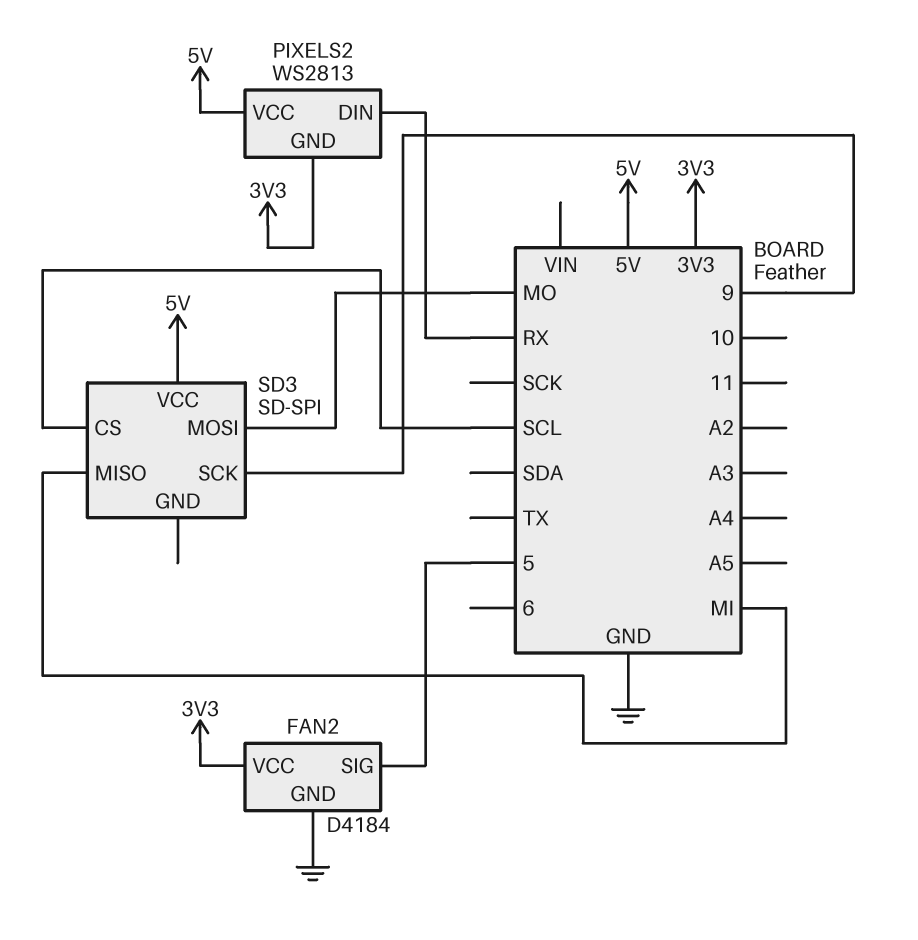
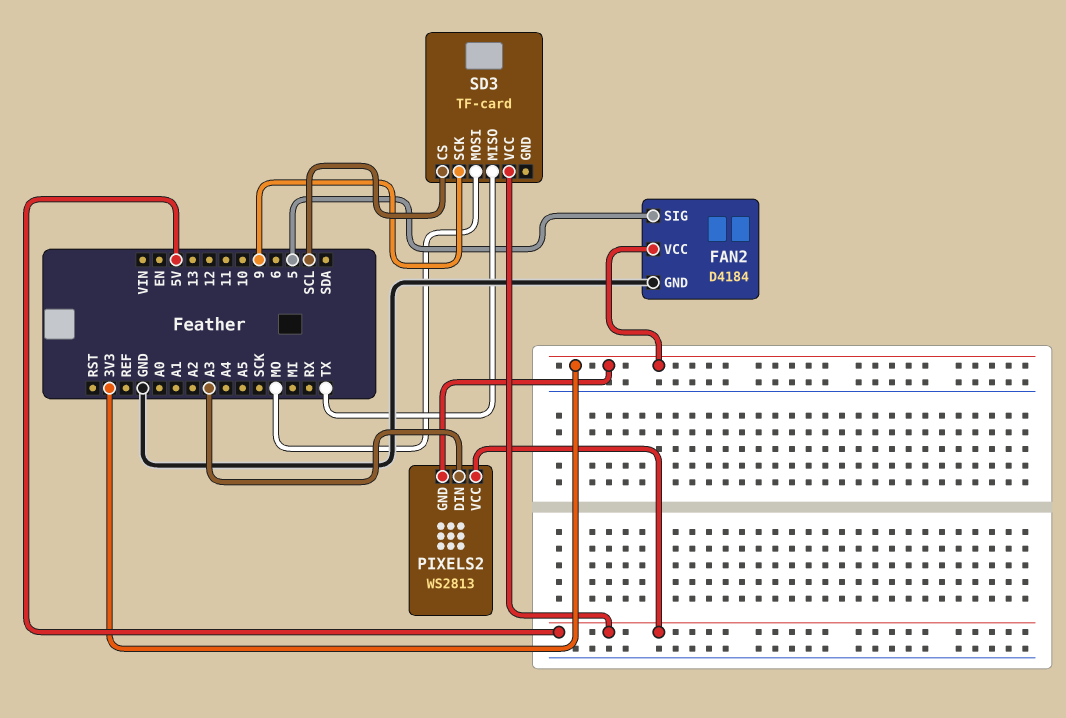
PIXELS2 pin DIN: RX -> A3
SD3: SD-SPI -> TF-card
SD3 pin MISO: MI -> TX

